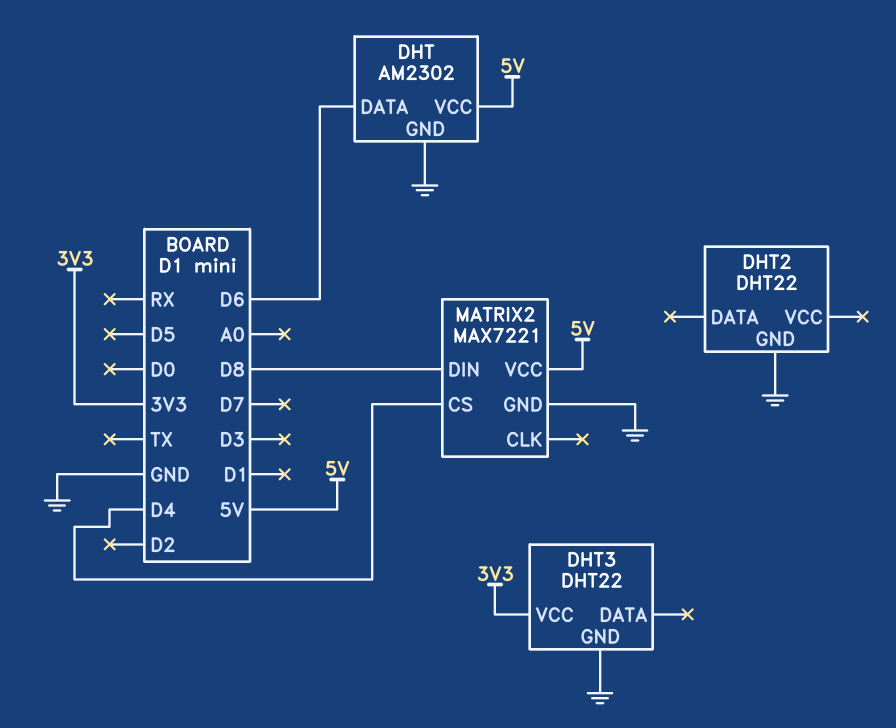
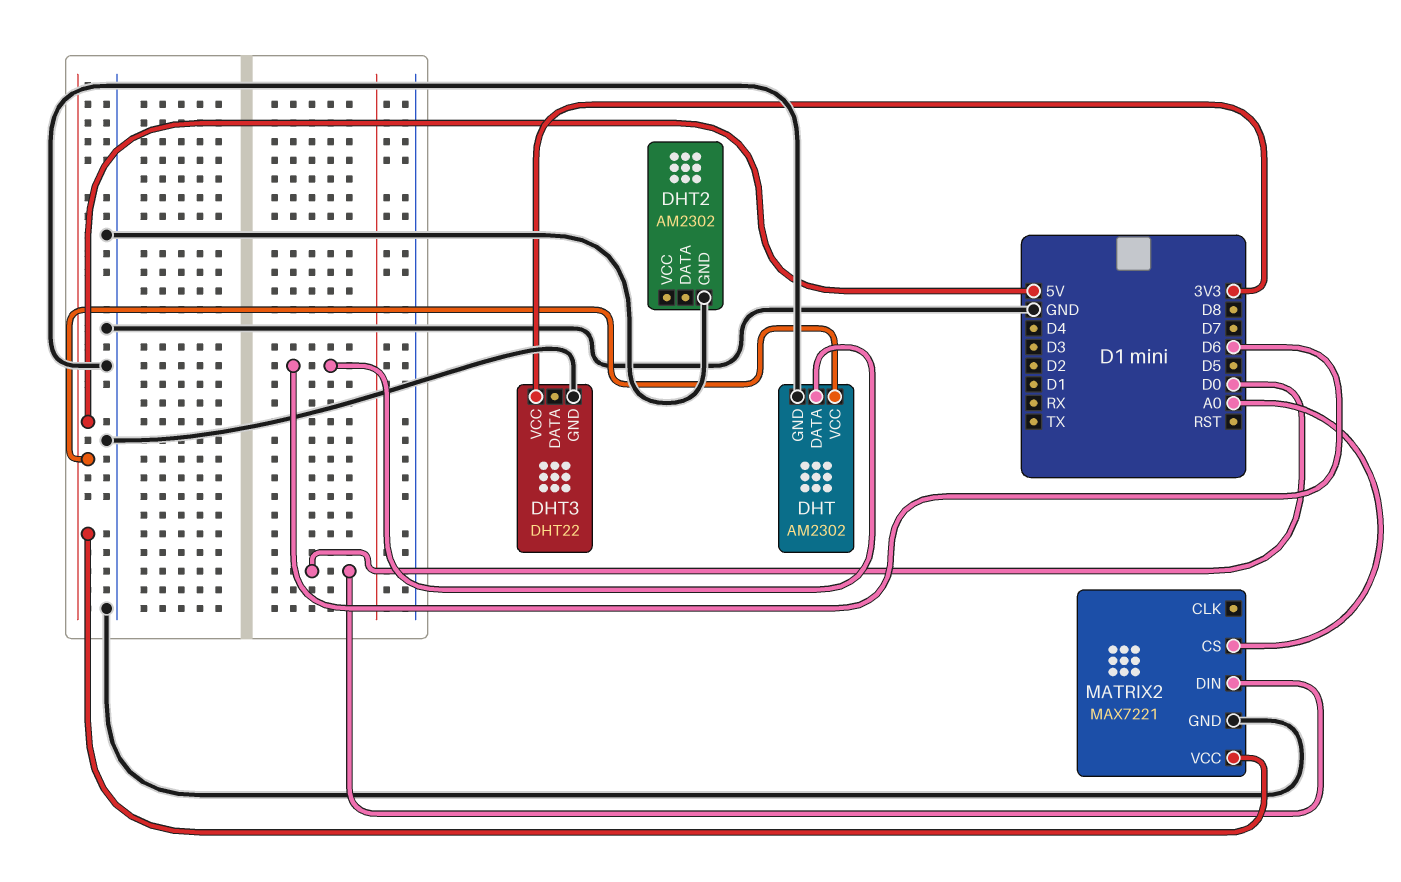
DHT2: DHT22 -> AM2302
MATRIX2 pin CS: D4 -> A0
MATRIX2 pin DIN: D8 -> D0

